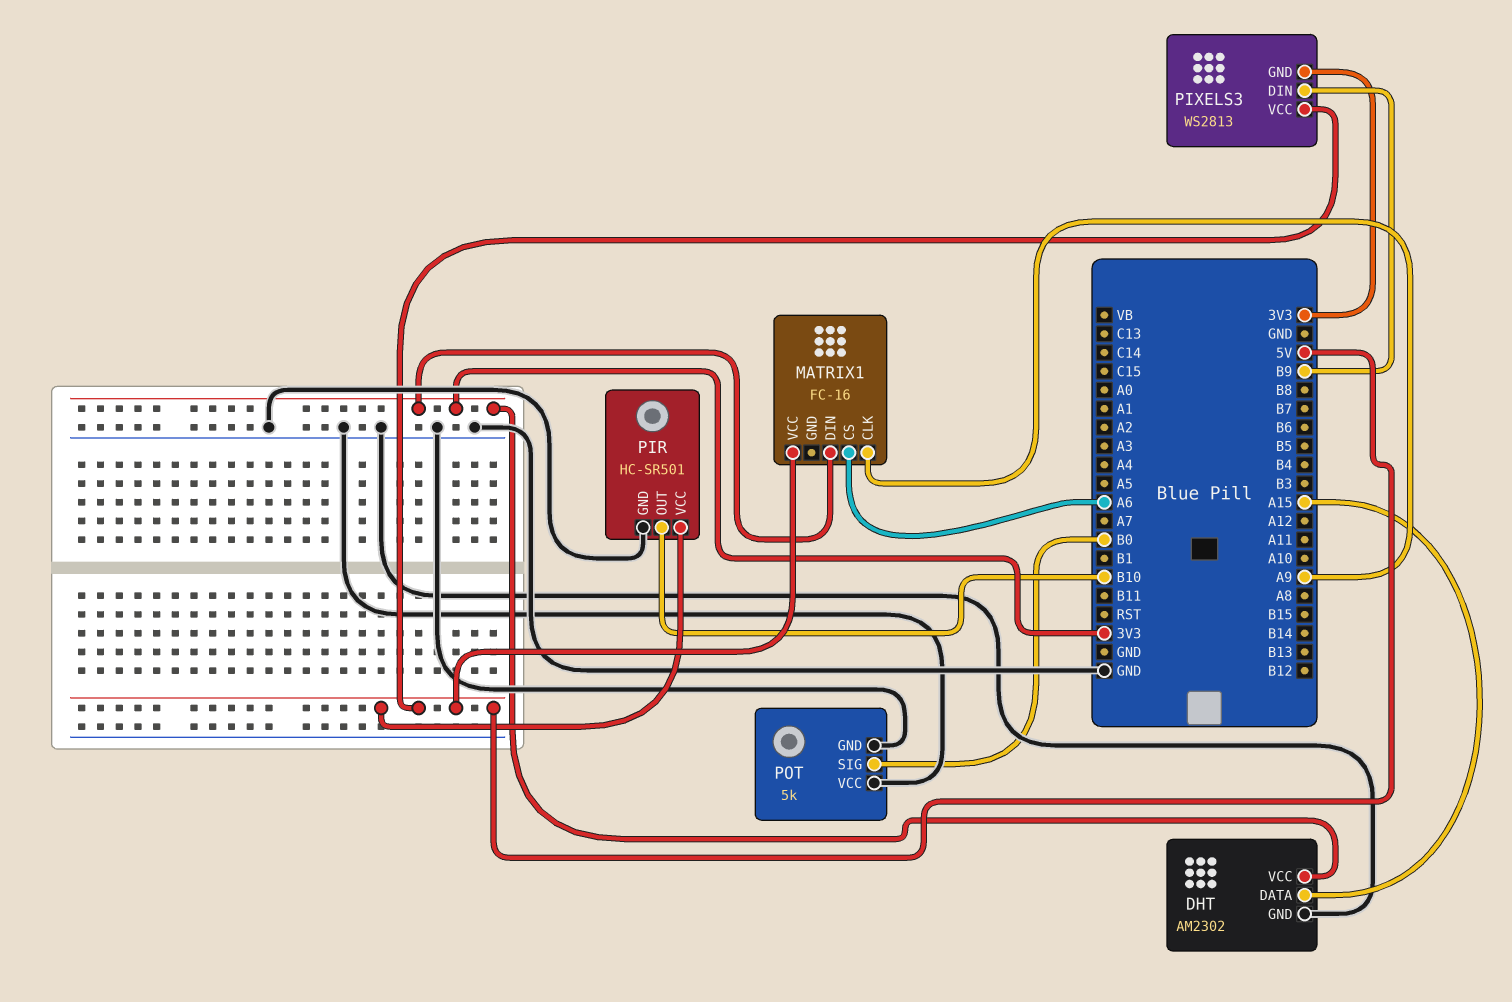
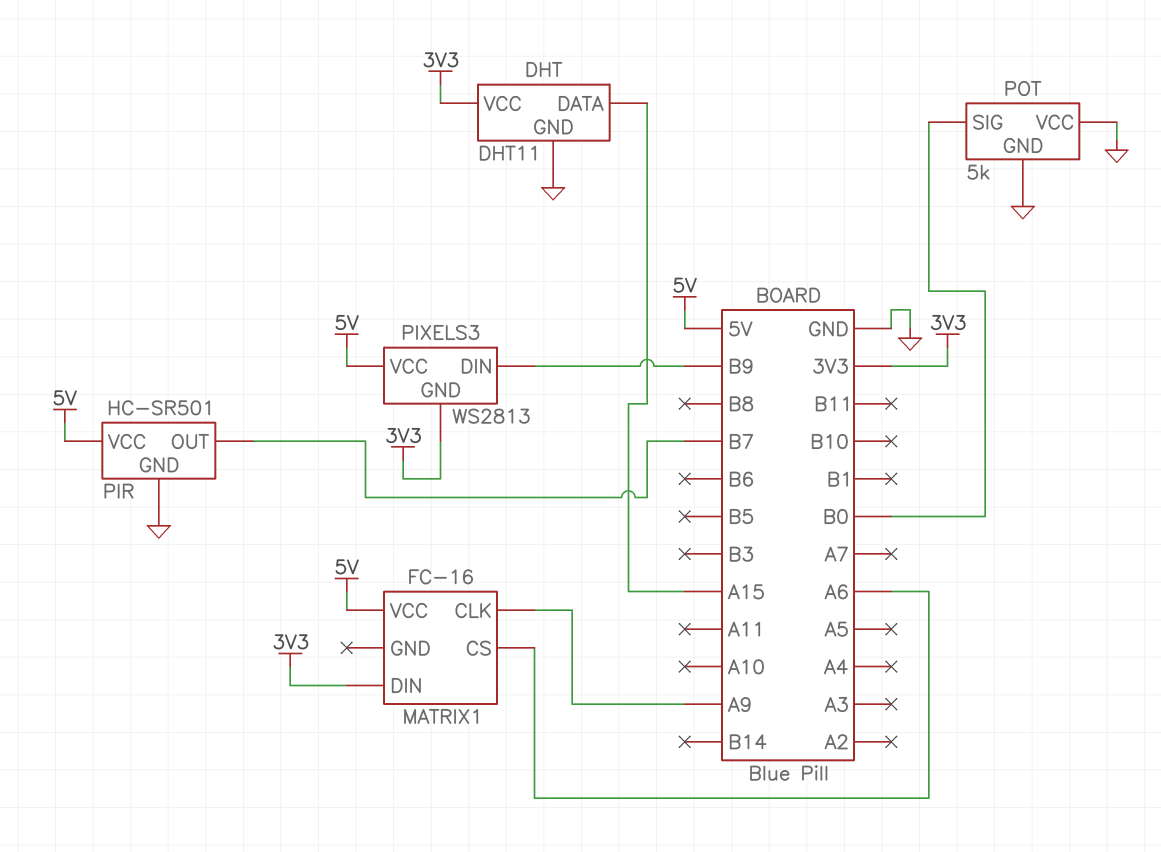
DHT: AM2302 -> DHT11
PIR pin OUT: B10 -> B7

